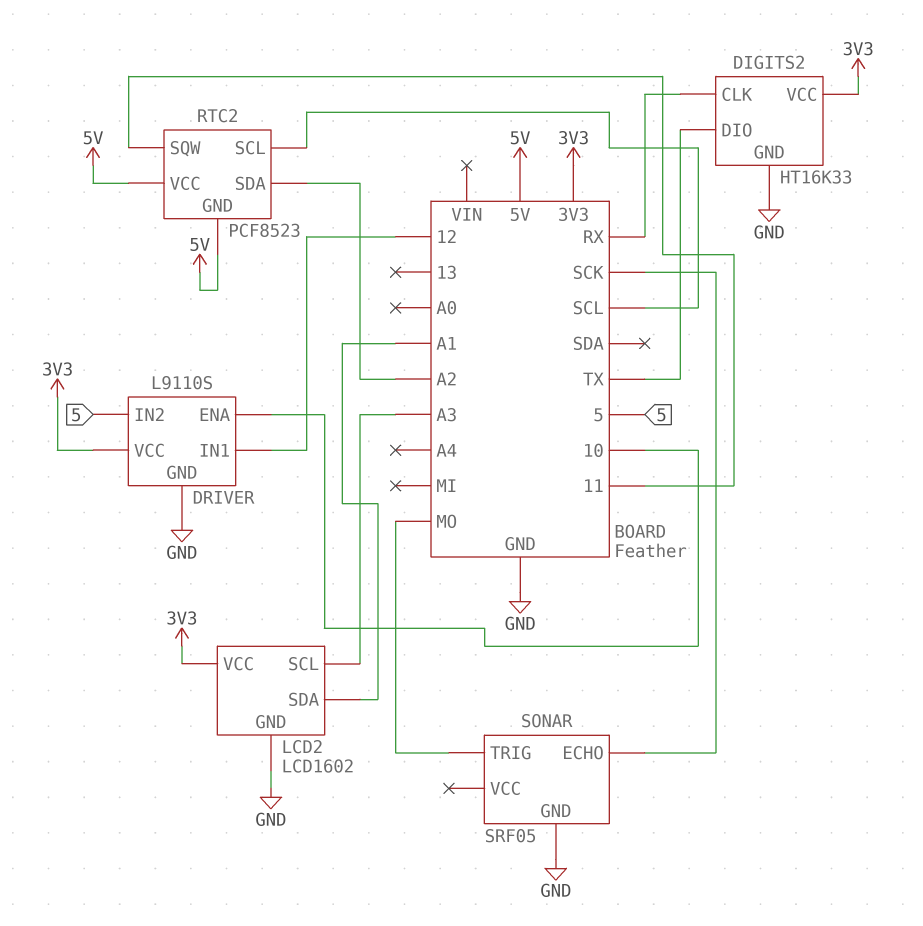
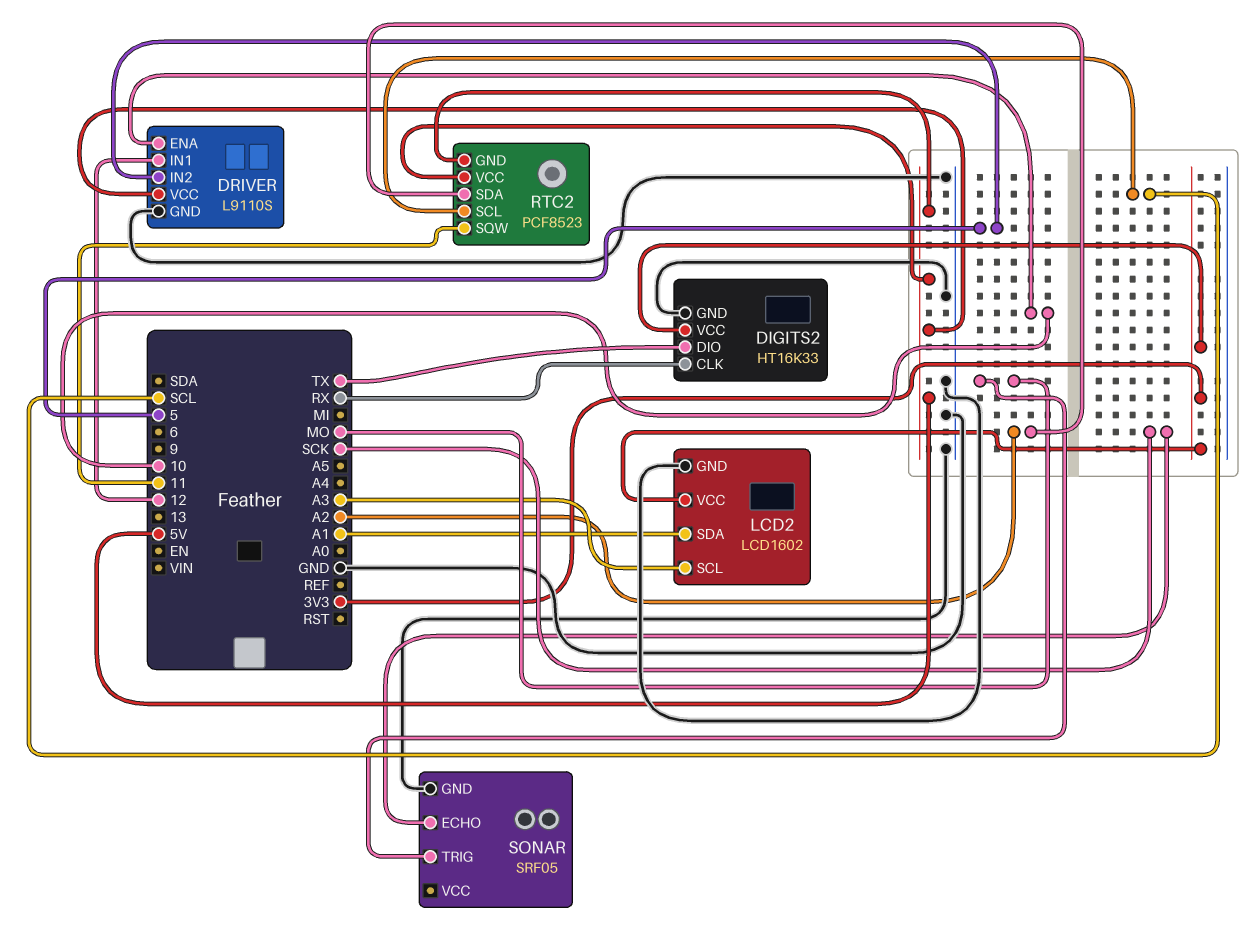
DRIVER pin VCC: 3V3 -> 5V

